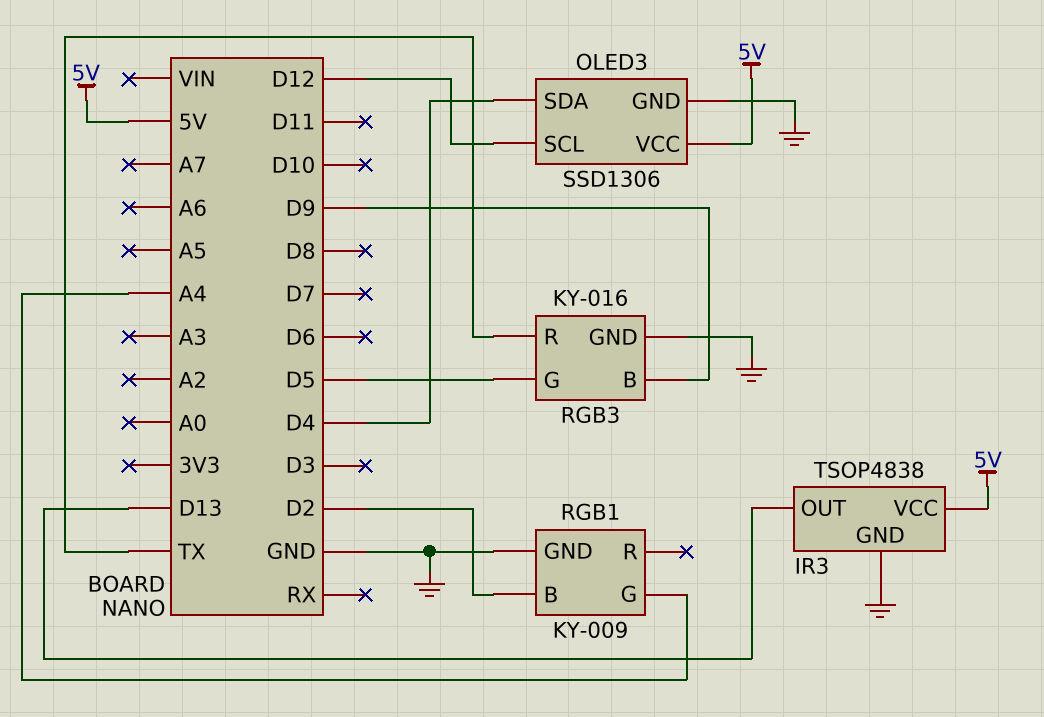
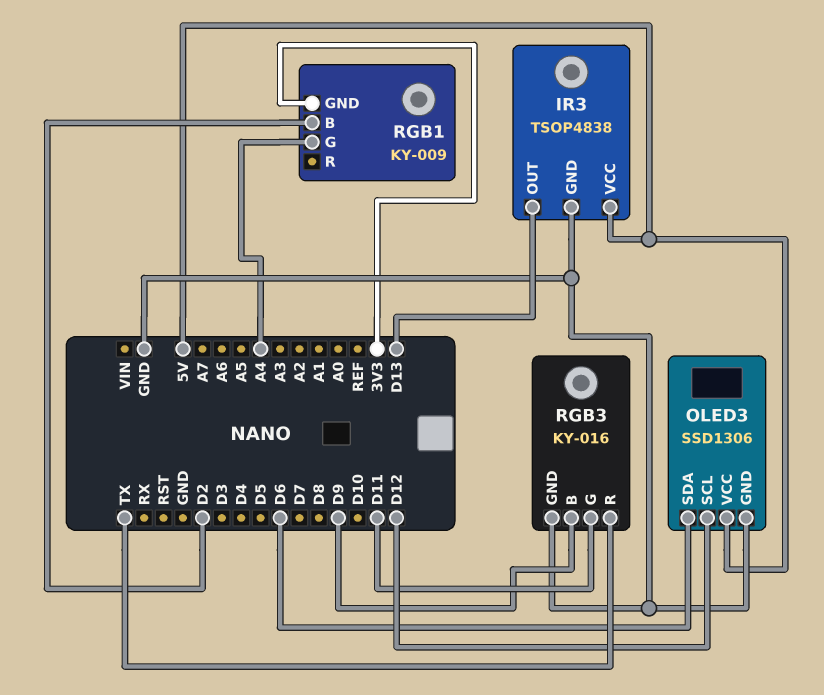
OLED3 pin SDA: D4 -> D6
RGB1 pin GND: GND -> 3V3
RGB3 pin G: D5 -> D11

